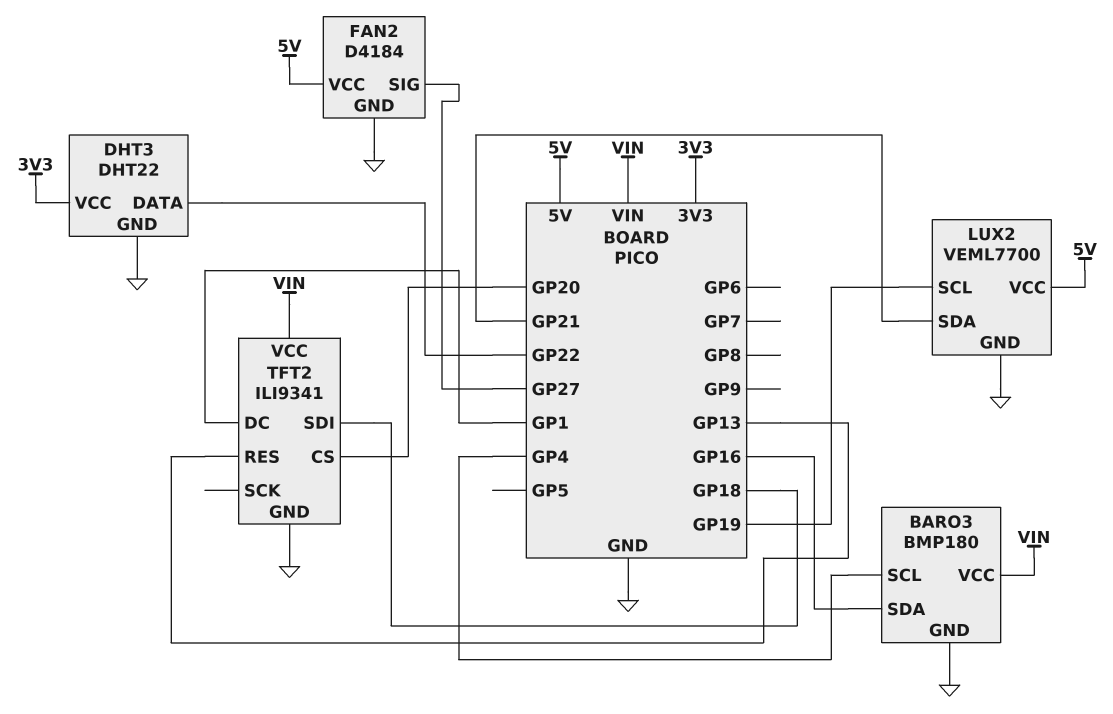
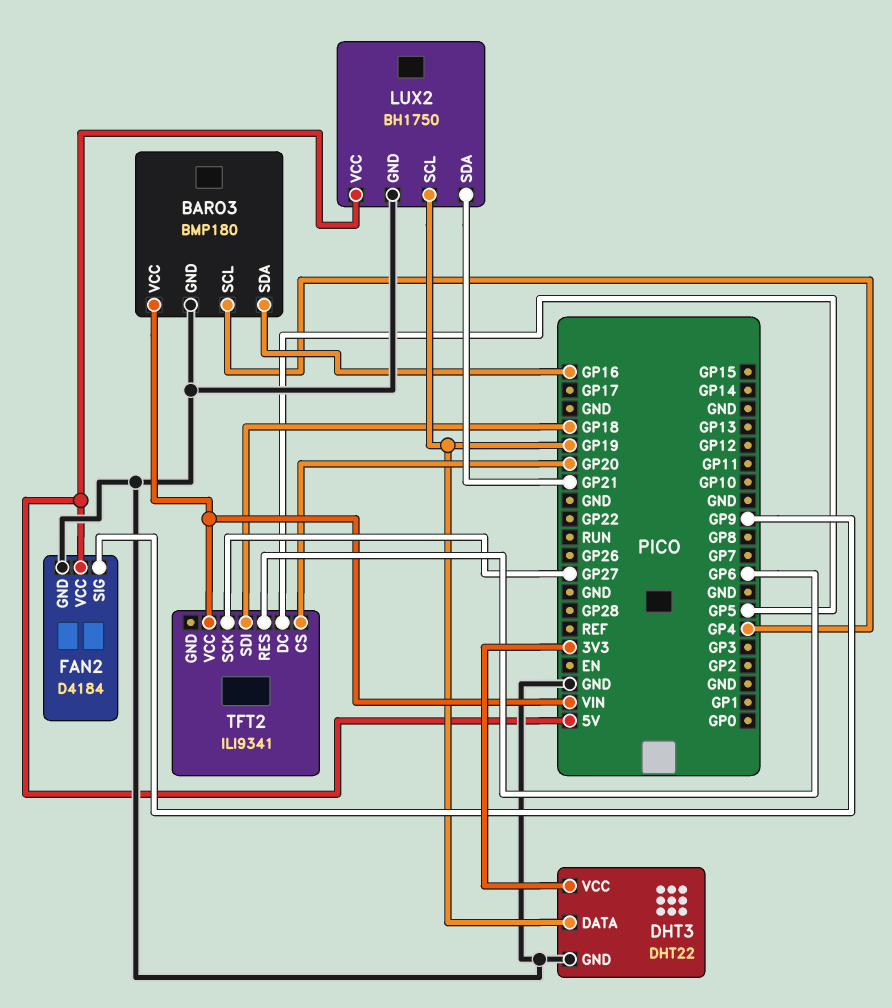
DHT3 pin DATA: GP22 -> GP19
FAN2 pin SIG: GP27 -> GP9
LUX2: VEML7700 -> BH1750
TFT2 pin DC: GP1 -> GP5
TFT2 pin GND: GND -> none
TFT2 pin RES: GP13 -> GP6
TFT2 pin SCK: none -> GP27

